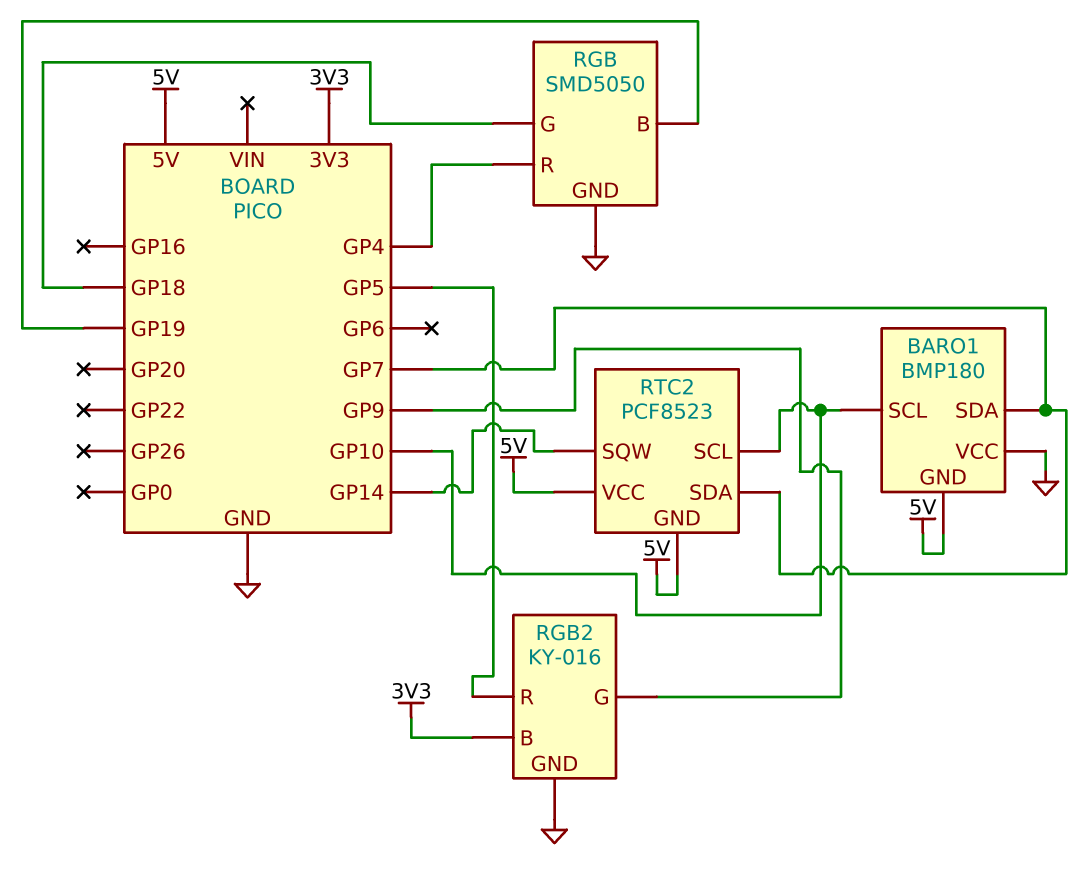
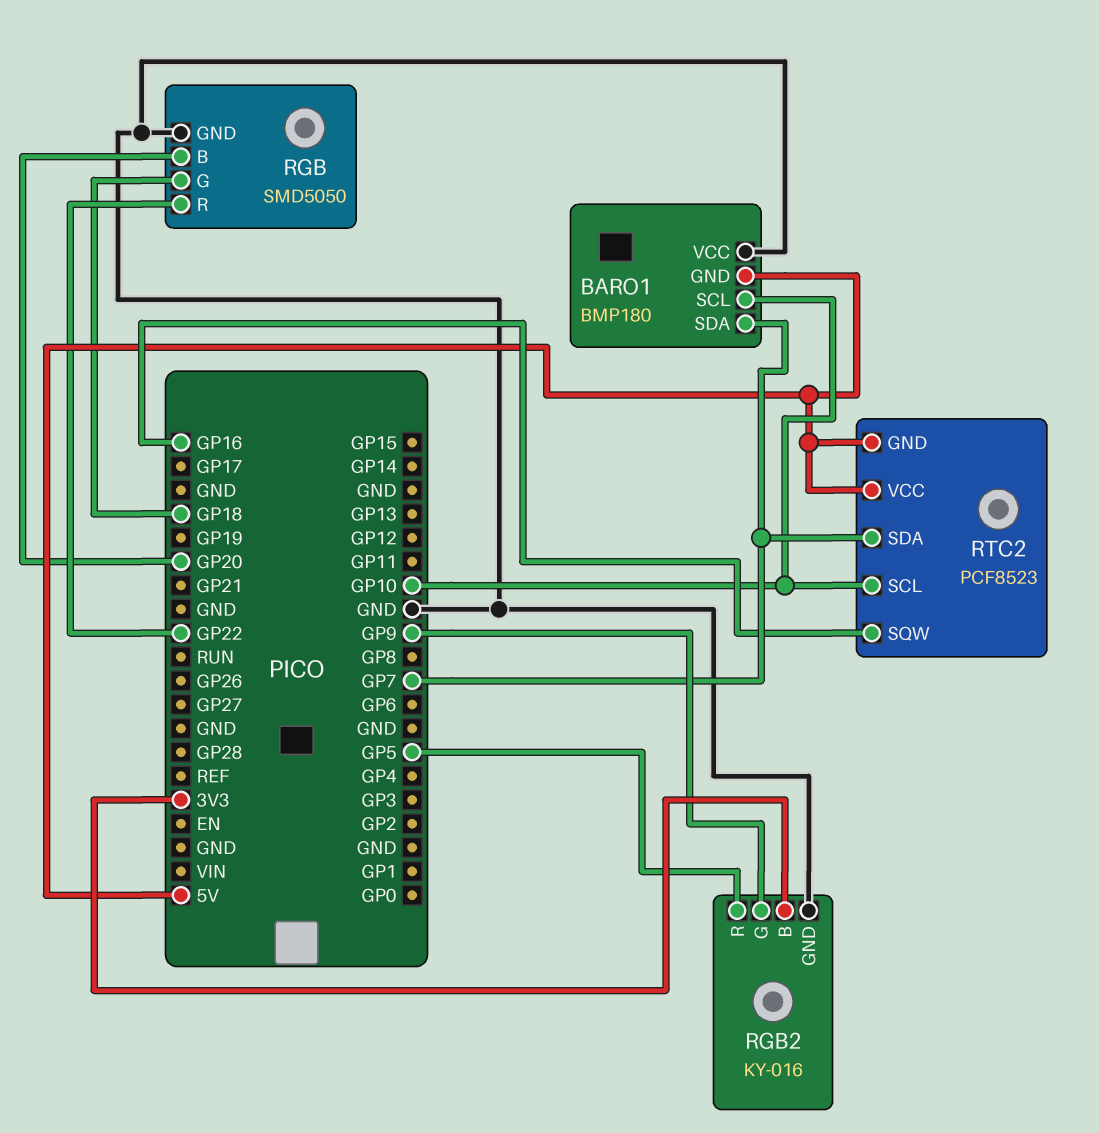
RGB pin B: GP19 -> GP20
RGB pin R: GP4 -> GP22
RTC2 pin SQW: GP14 -> GP16

